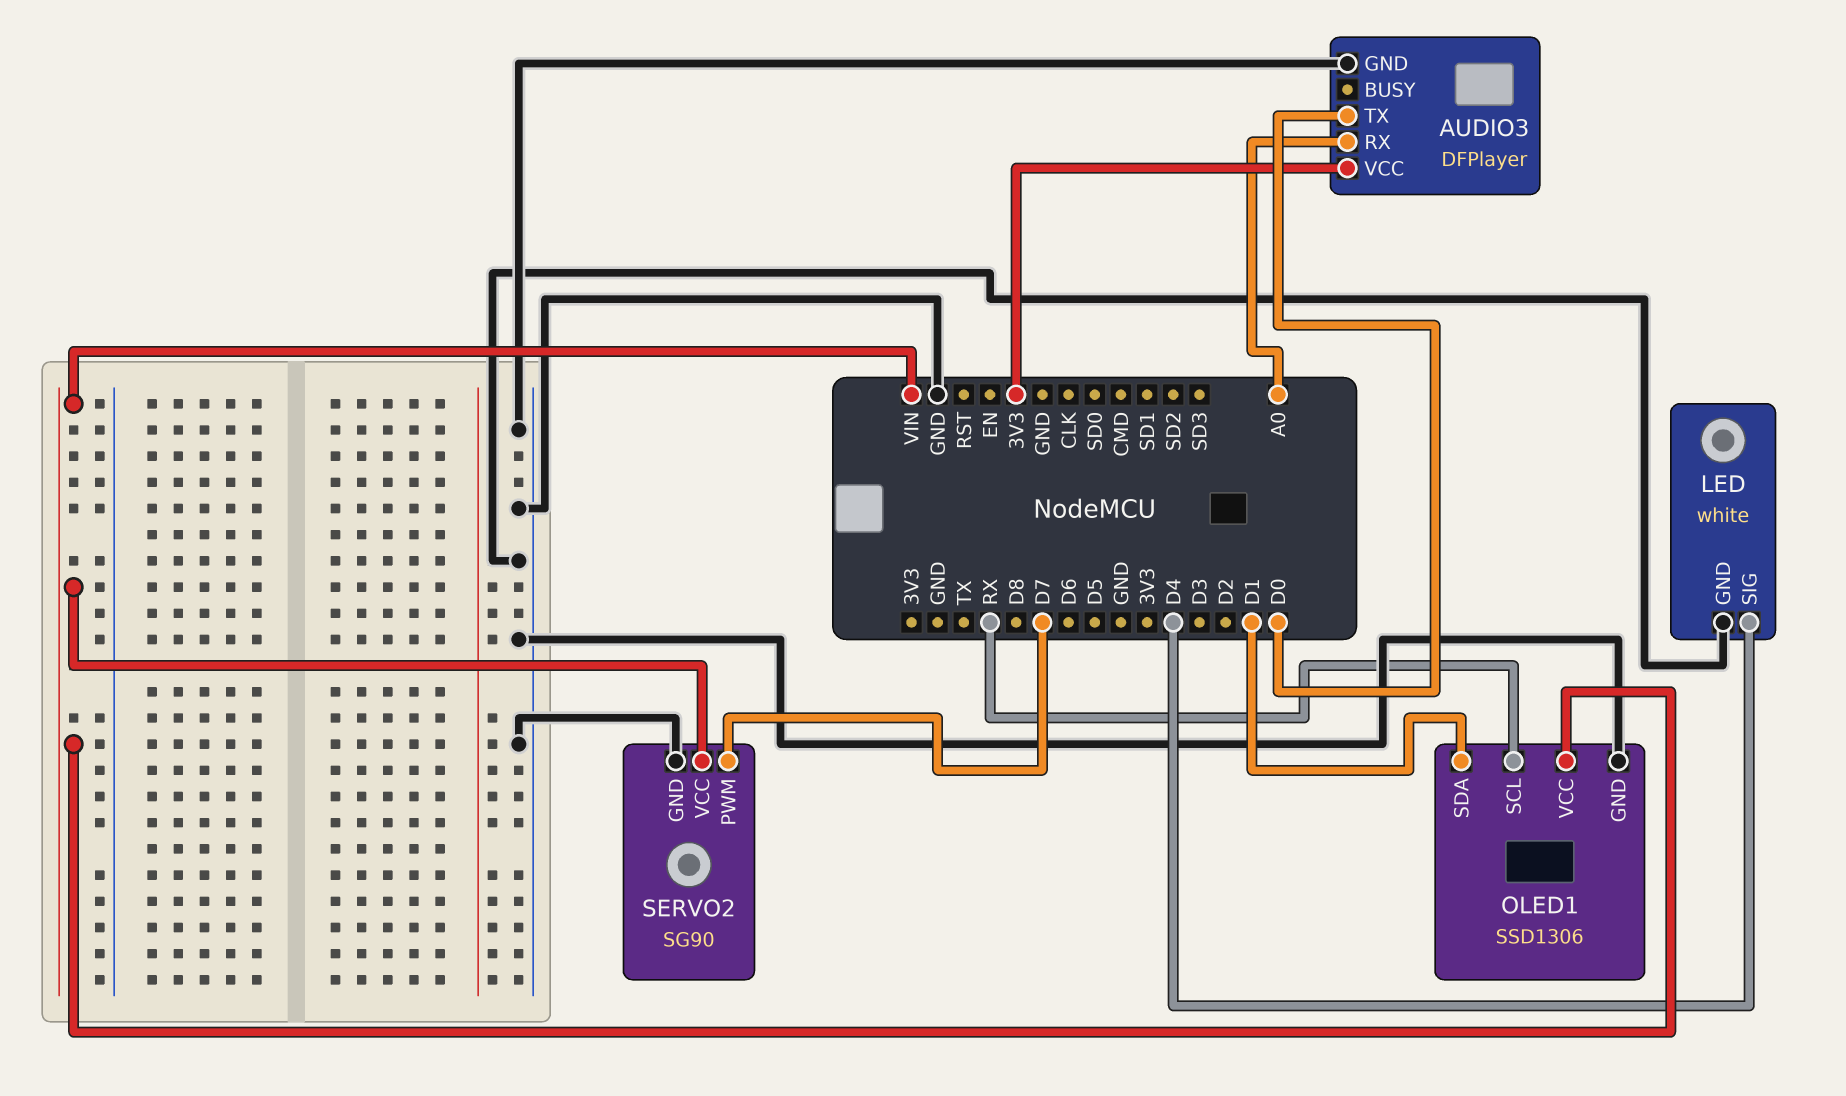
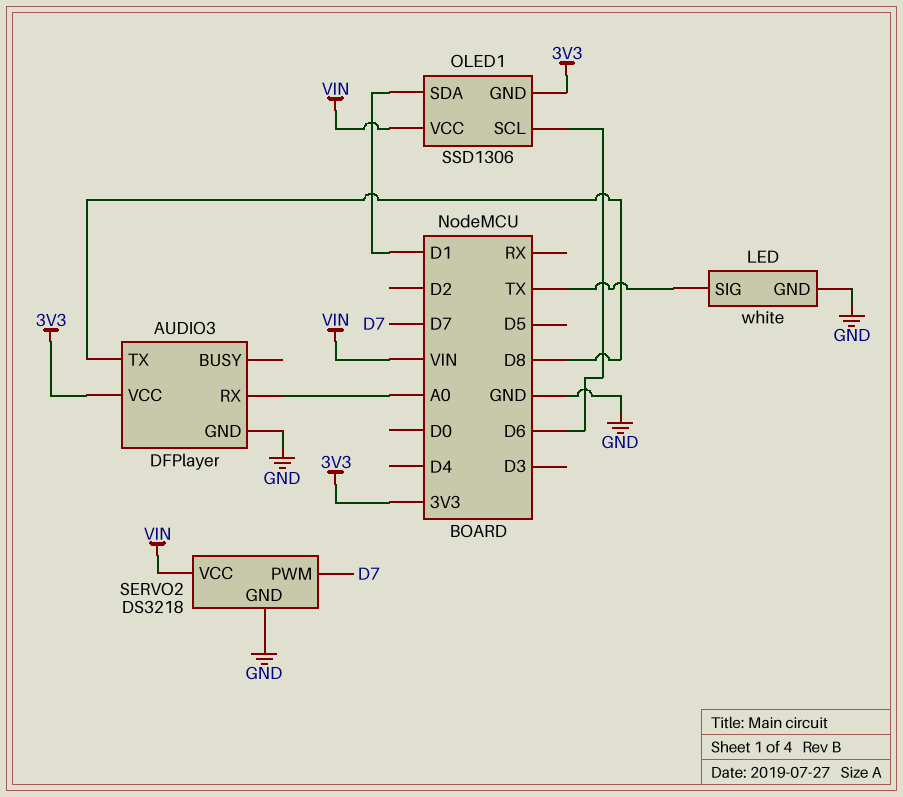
AUDIO3 pin TX: D0 -> D8
LED pin SIG: D4 -> TX
OLED1 pin GND: GND -> 3V3
OLED1 pin SCL: RX -> D6
SERVO2: SG90 -> DS3218

